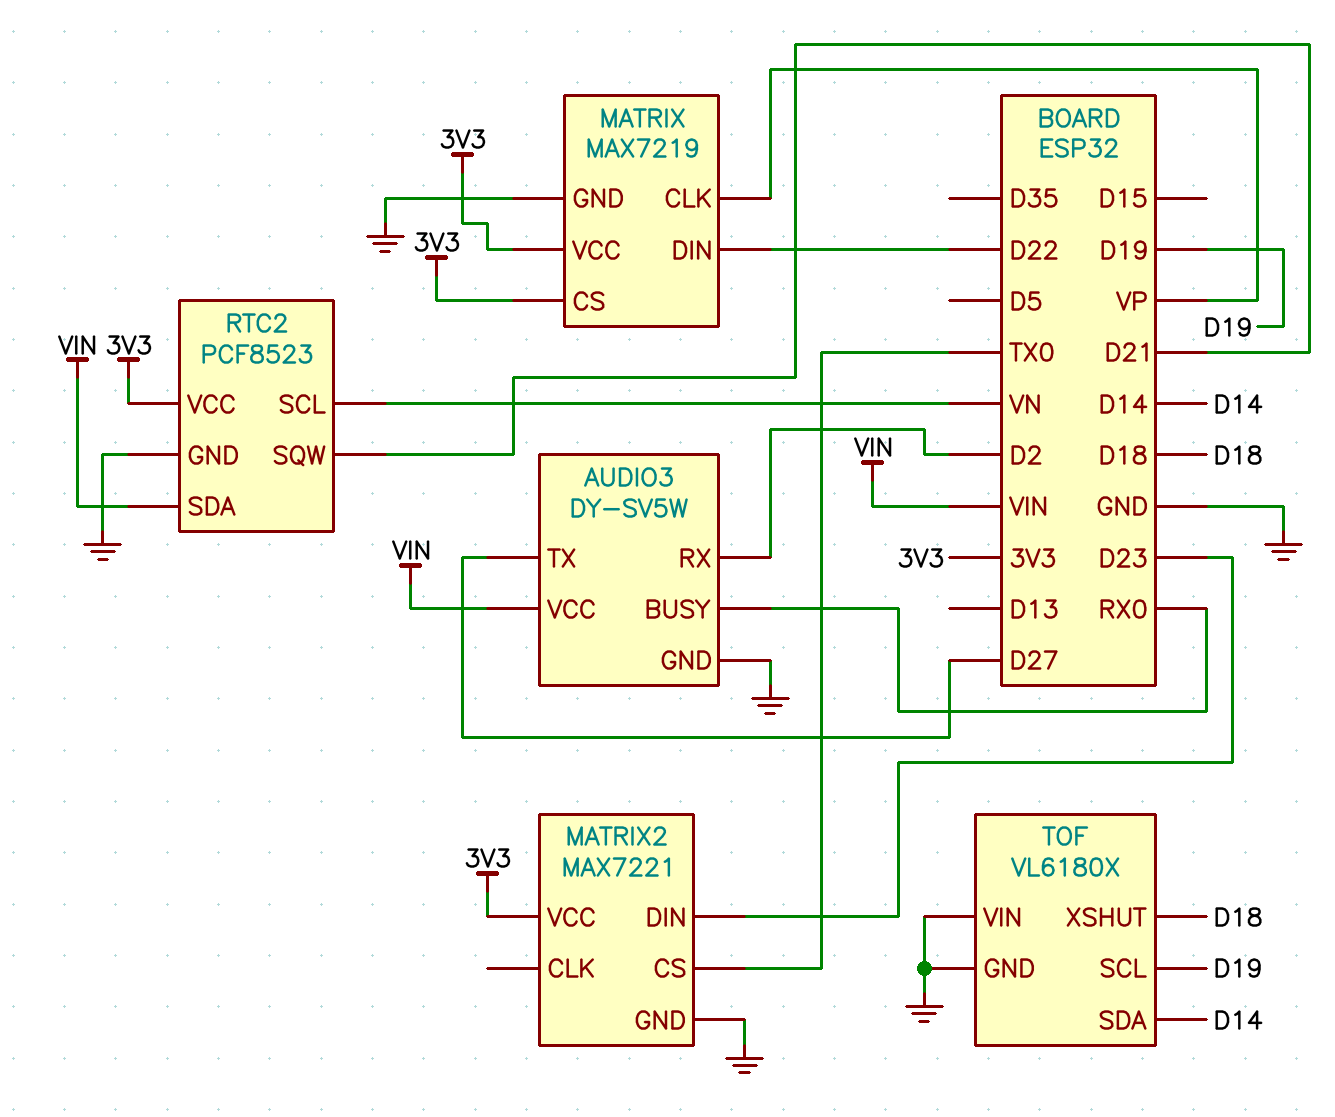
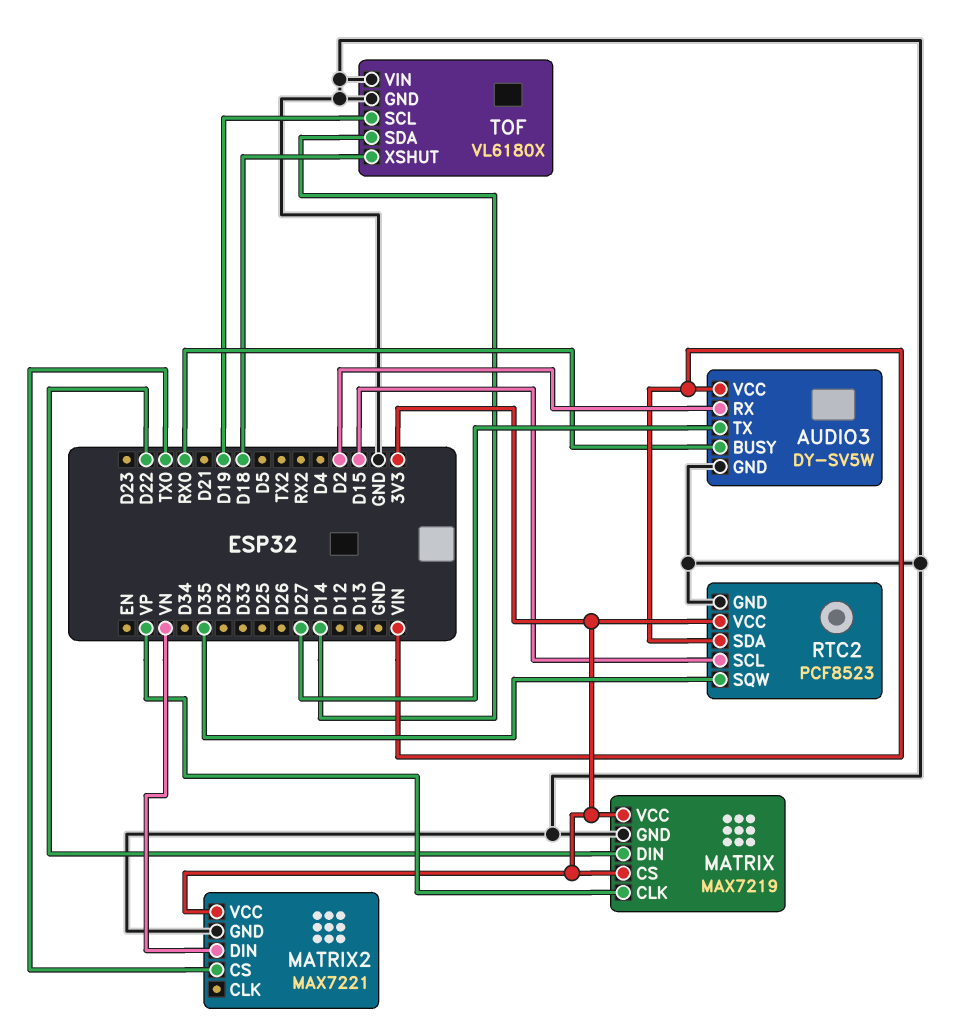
MATRIX2 pin DIN: D23 -> VN
RTC2 pin SCL: VN -> D15
RTC2 pin SQW: D21 -> D35

